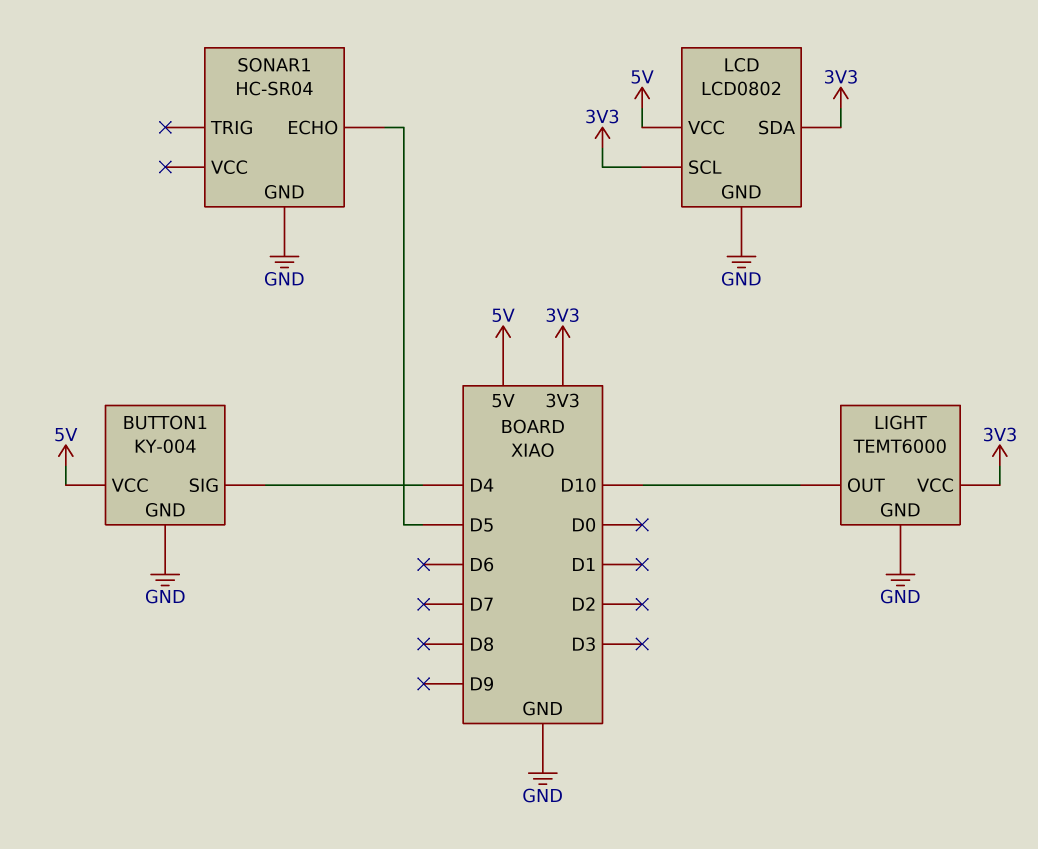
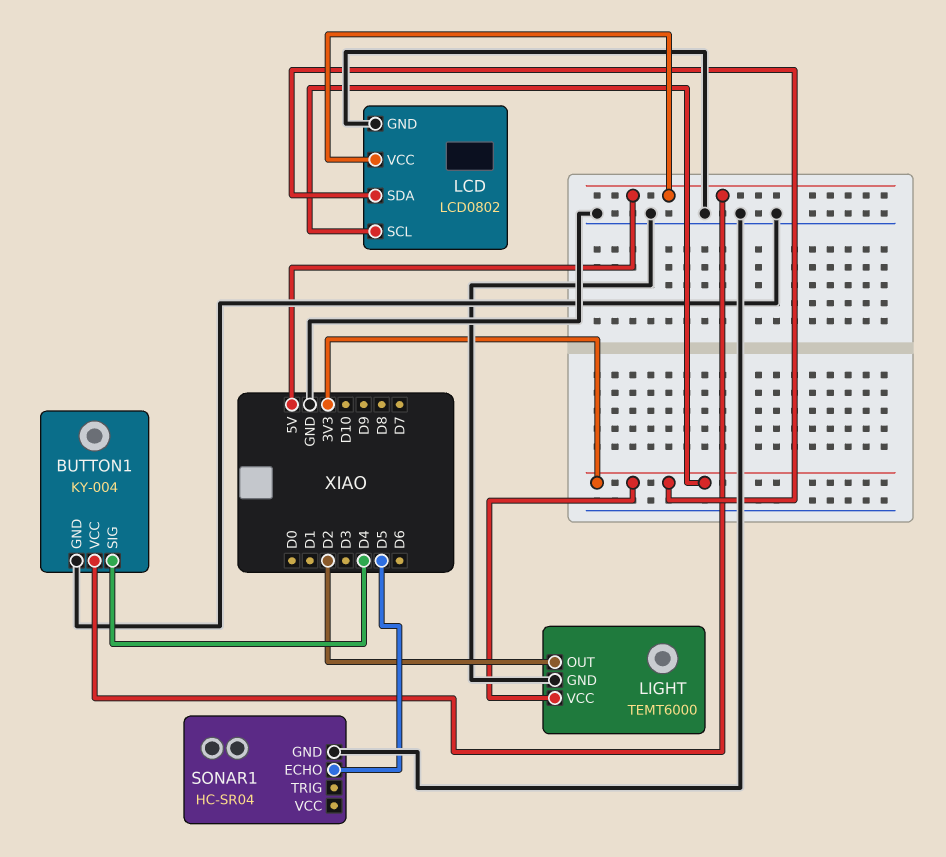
LIGHT pin OUT: D10 -> D2

